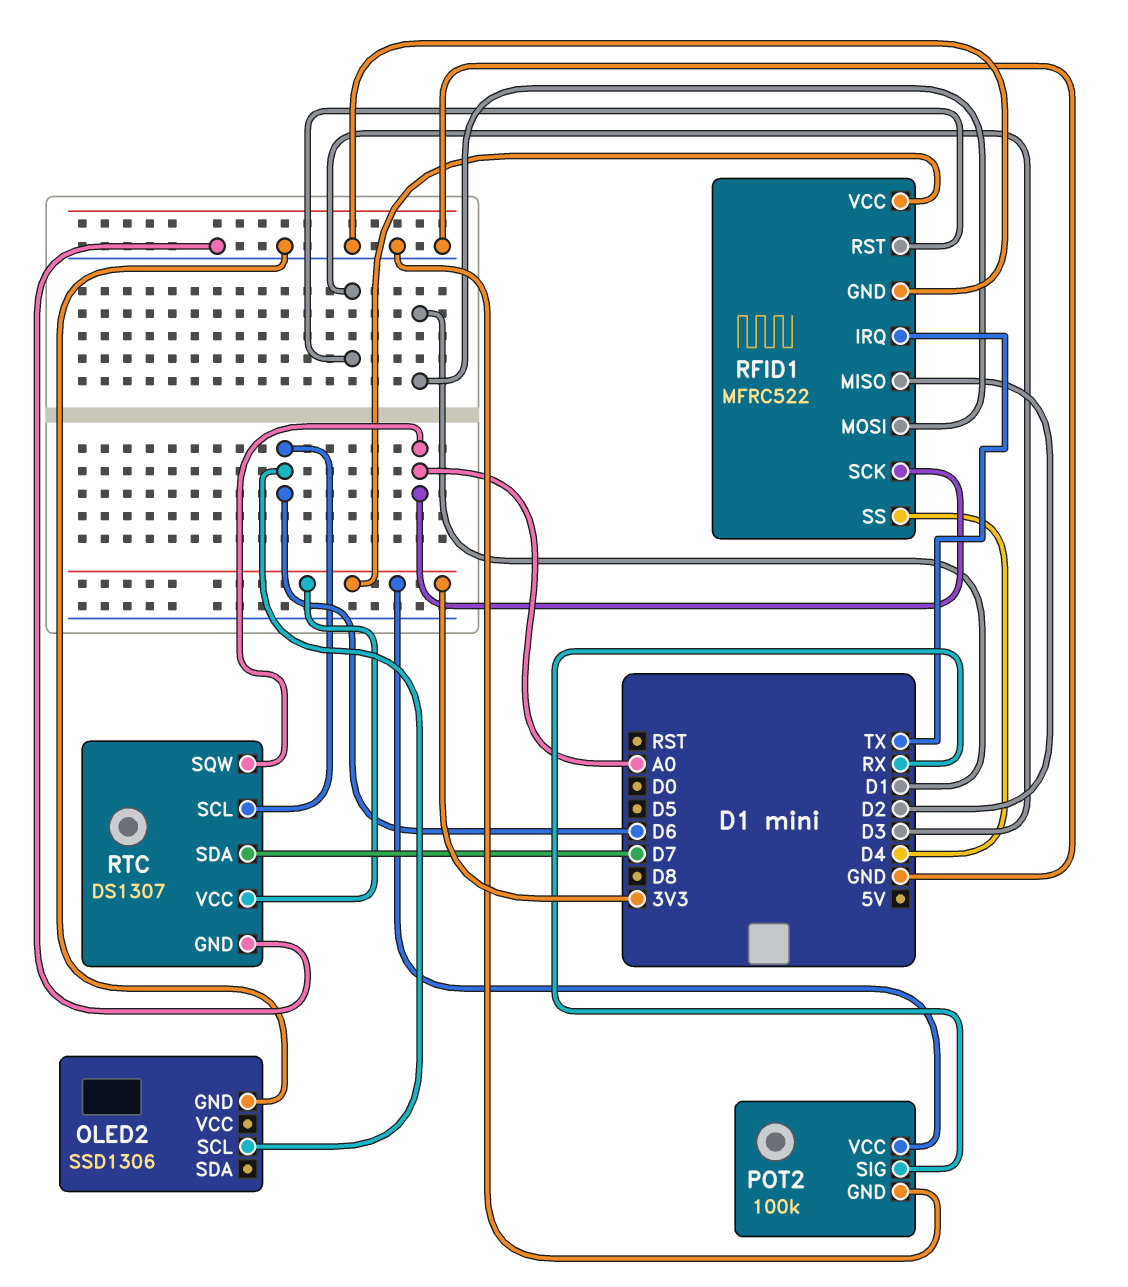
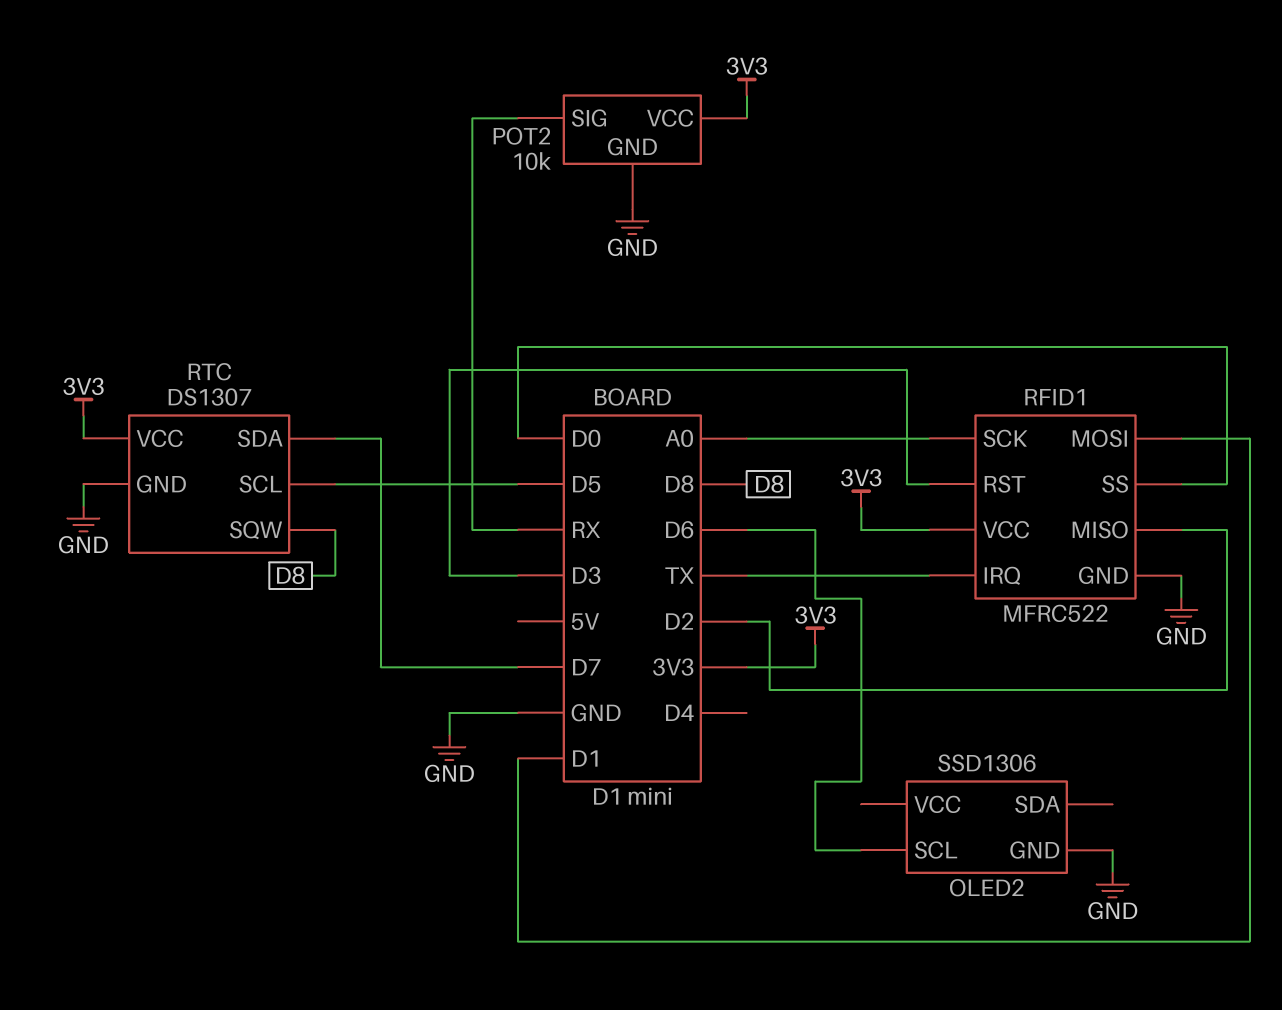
POT2: 100k -> 10k
RFID1 pin SS: D4 -> D0
RTC pin SCL: D6 -> D5
RTC pin SQW: A0 -> D8

